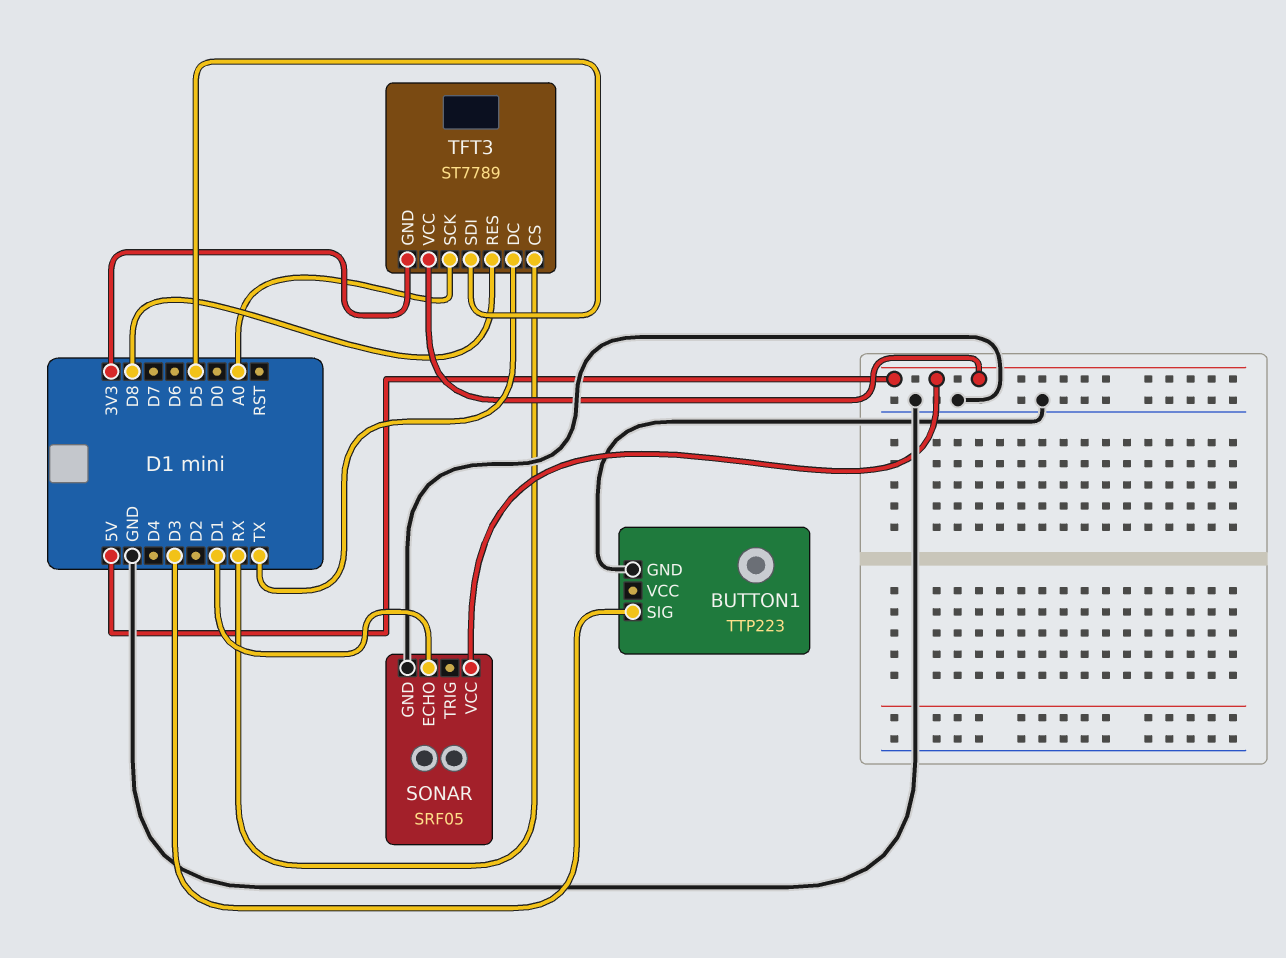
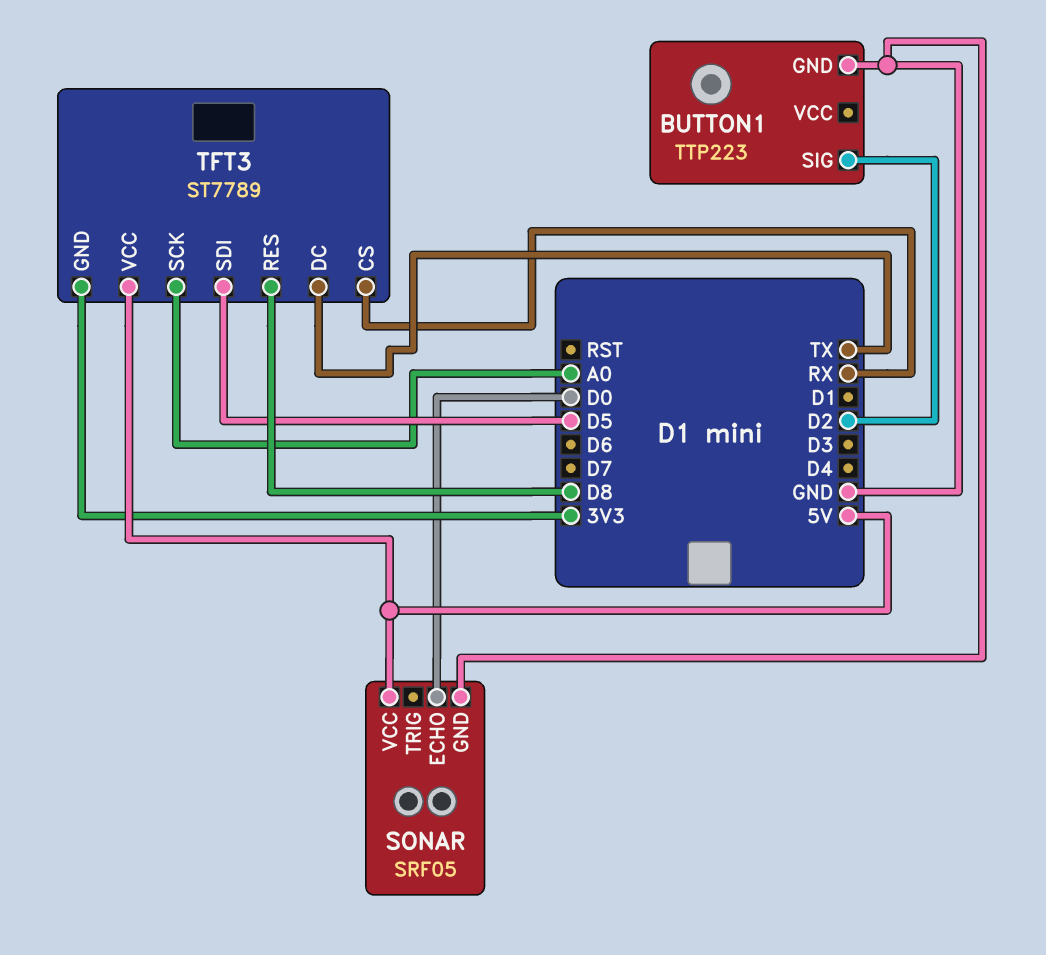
BUTTON1 pin SIG: D3 -> D2
SONAR pin ECHO: D1 -> D0

